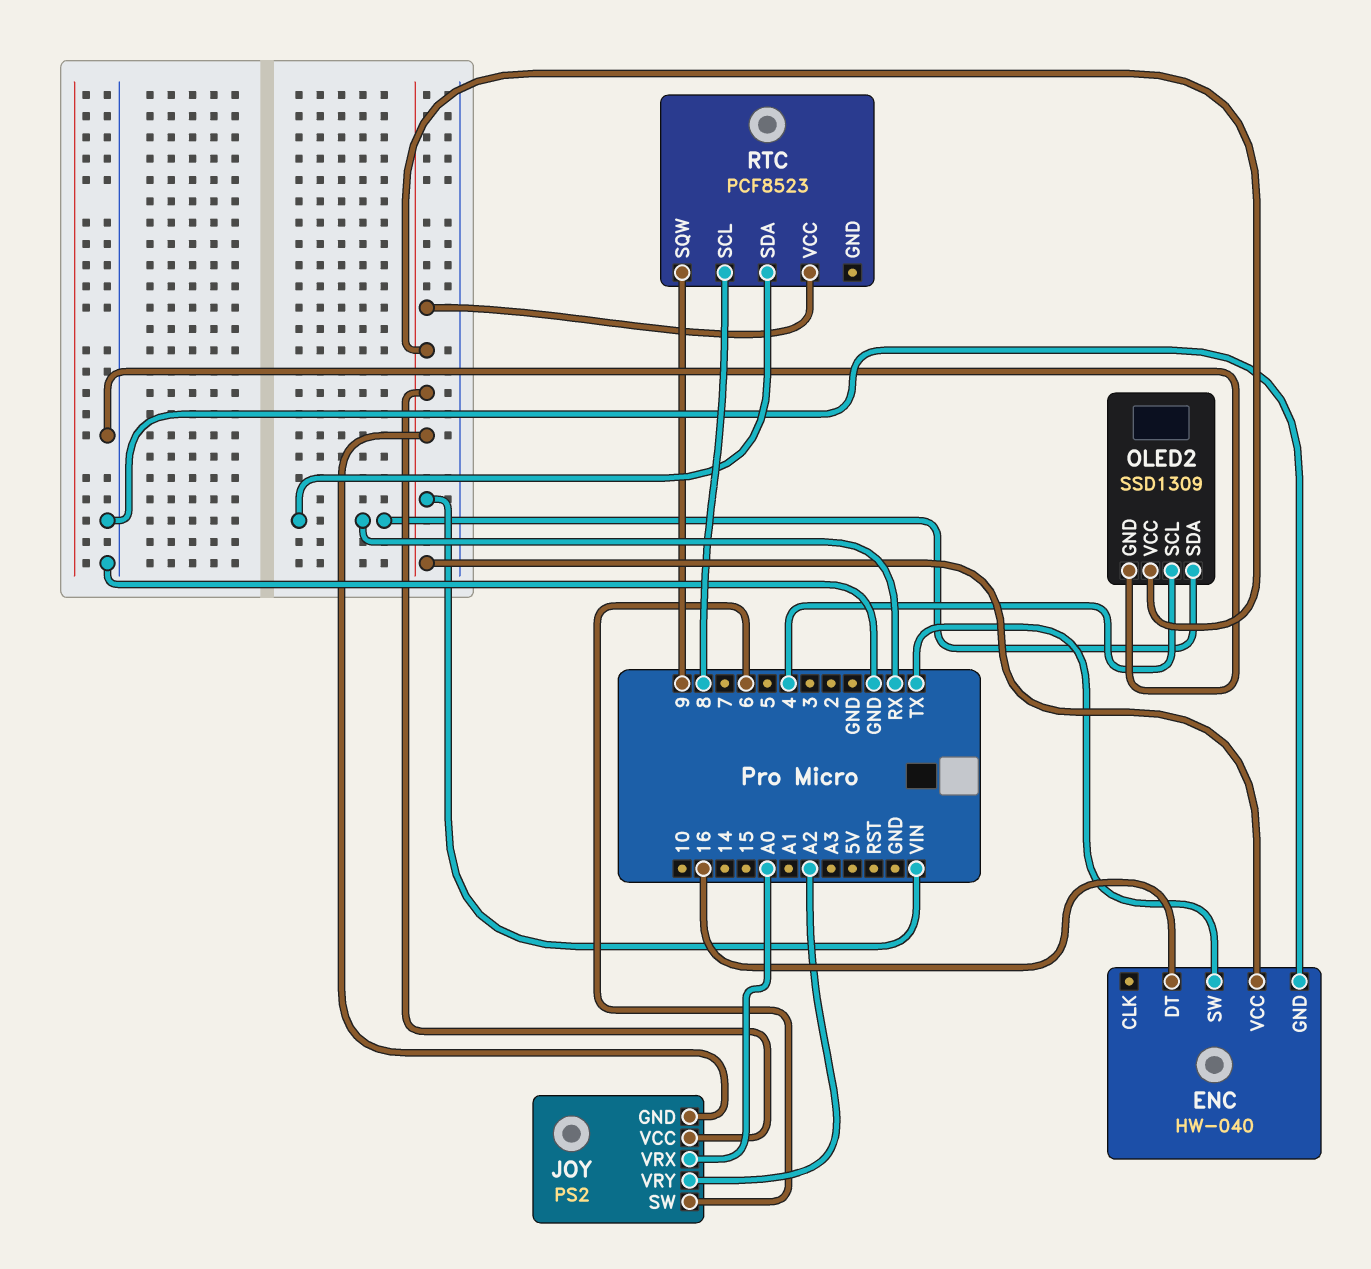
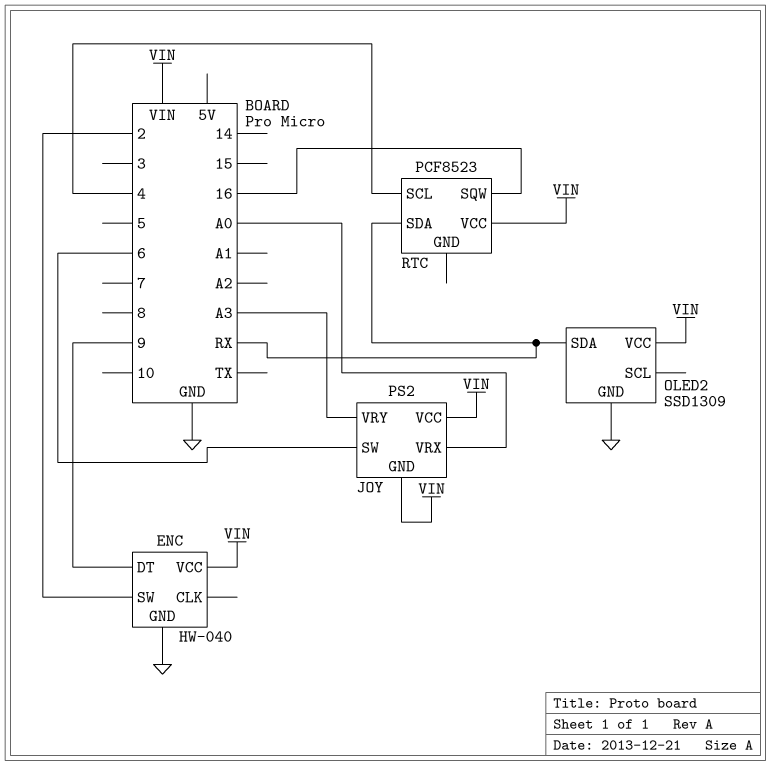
ENC pin DT: 16 -> 9
ENC pin SW: TX -> 2
JOY pin VRY: A2 -> A3
OLED2 pin SCL: 4 -> none
RTC pin SCL: 8 -> 4
RTC pin SQW: 9 -> 16

